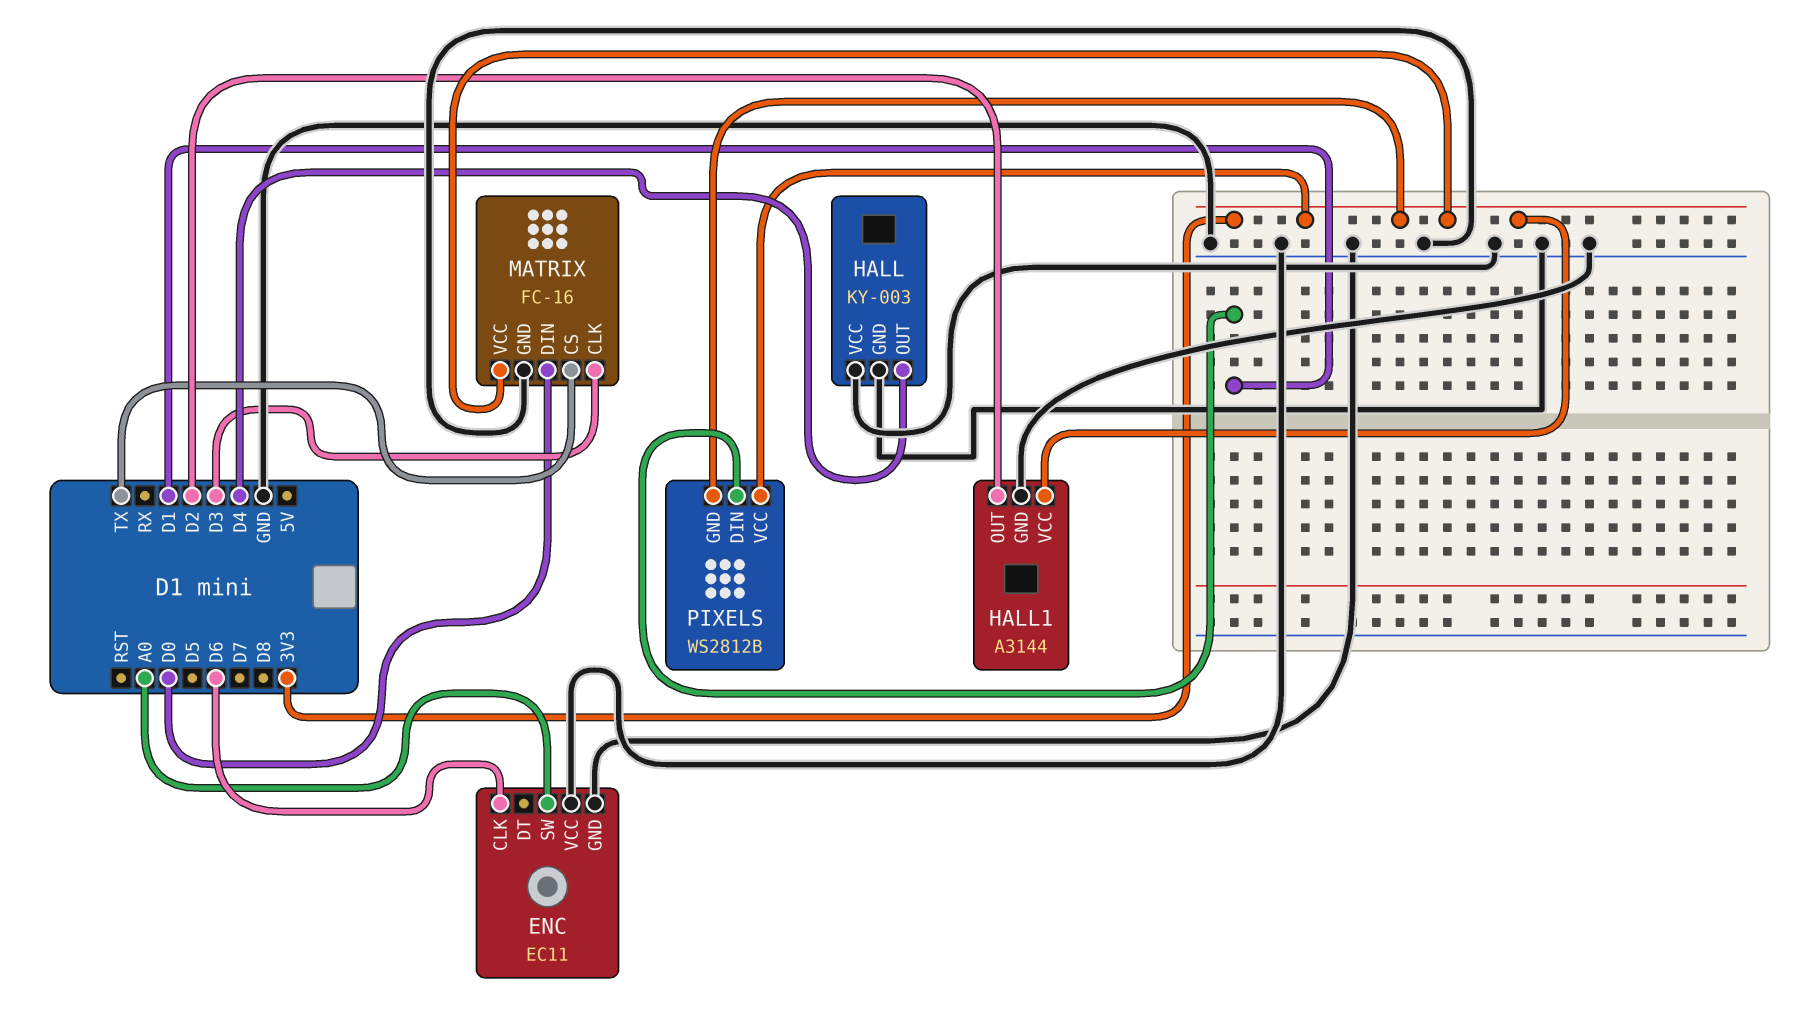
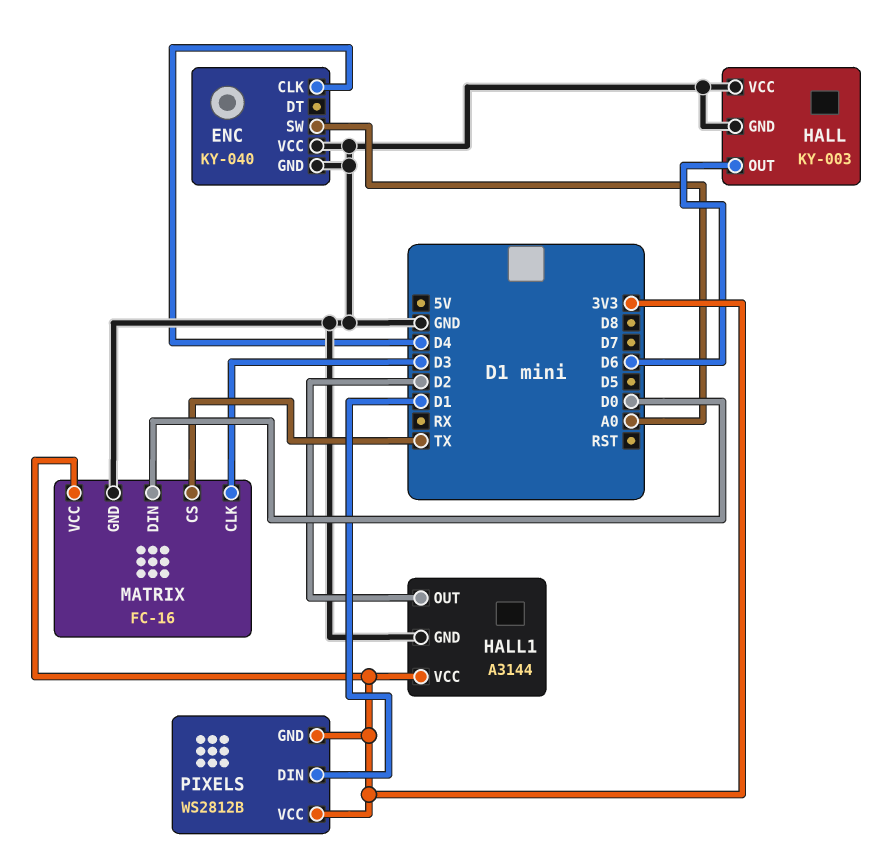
ENC: EC11 -> KY-040
ENC pin CLK: D6 -> D4
HALL pin OUT: D4 -> D6

